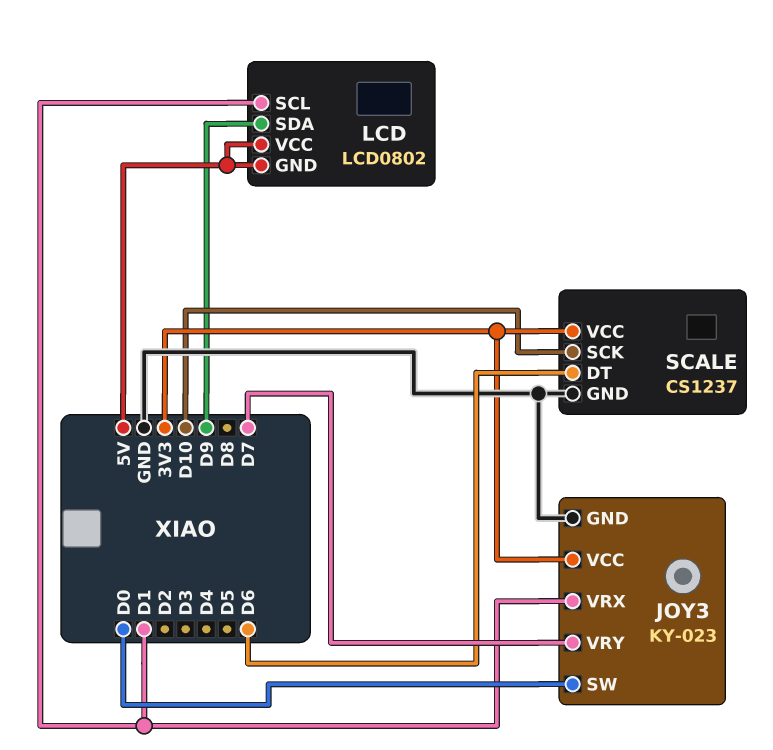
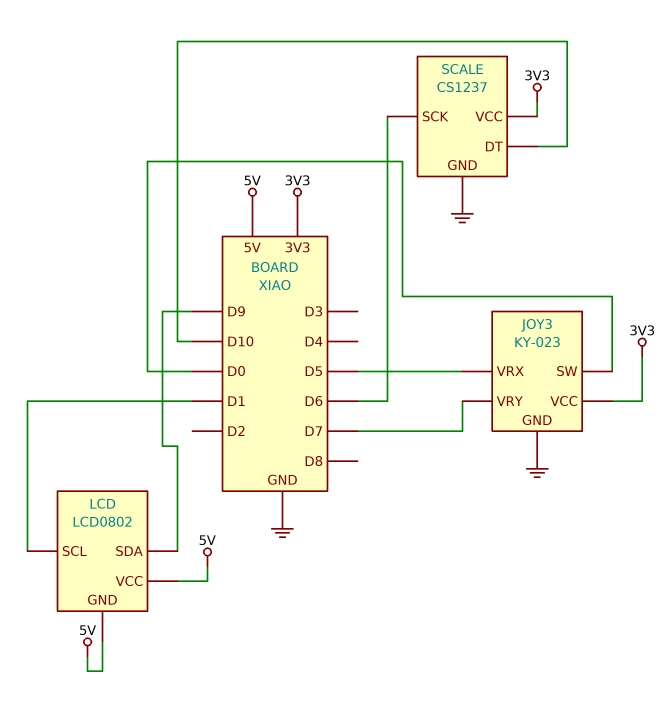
JOY3 pin VRX: D1 -> D5
SCALE pin DT: D6 -> D10
SCALE pin SCK: D10 -> D6

